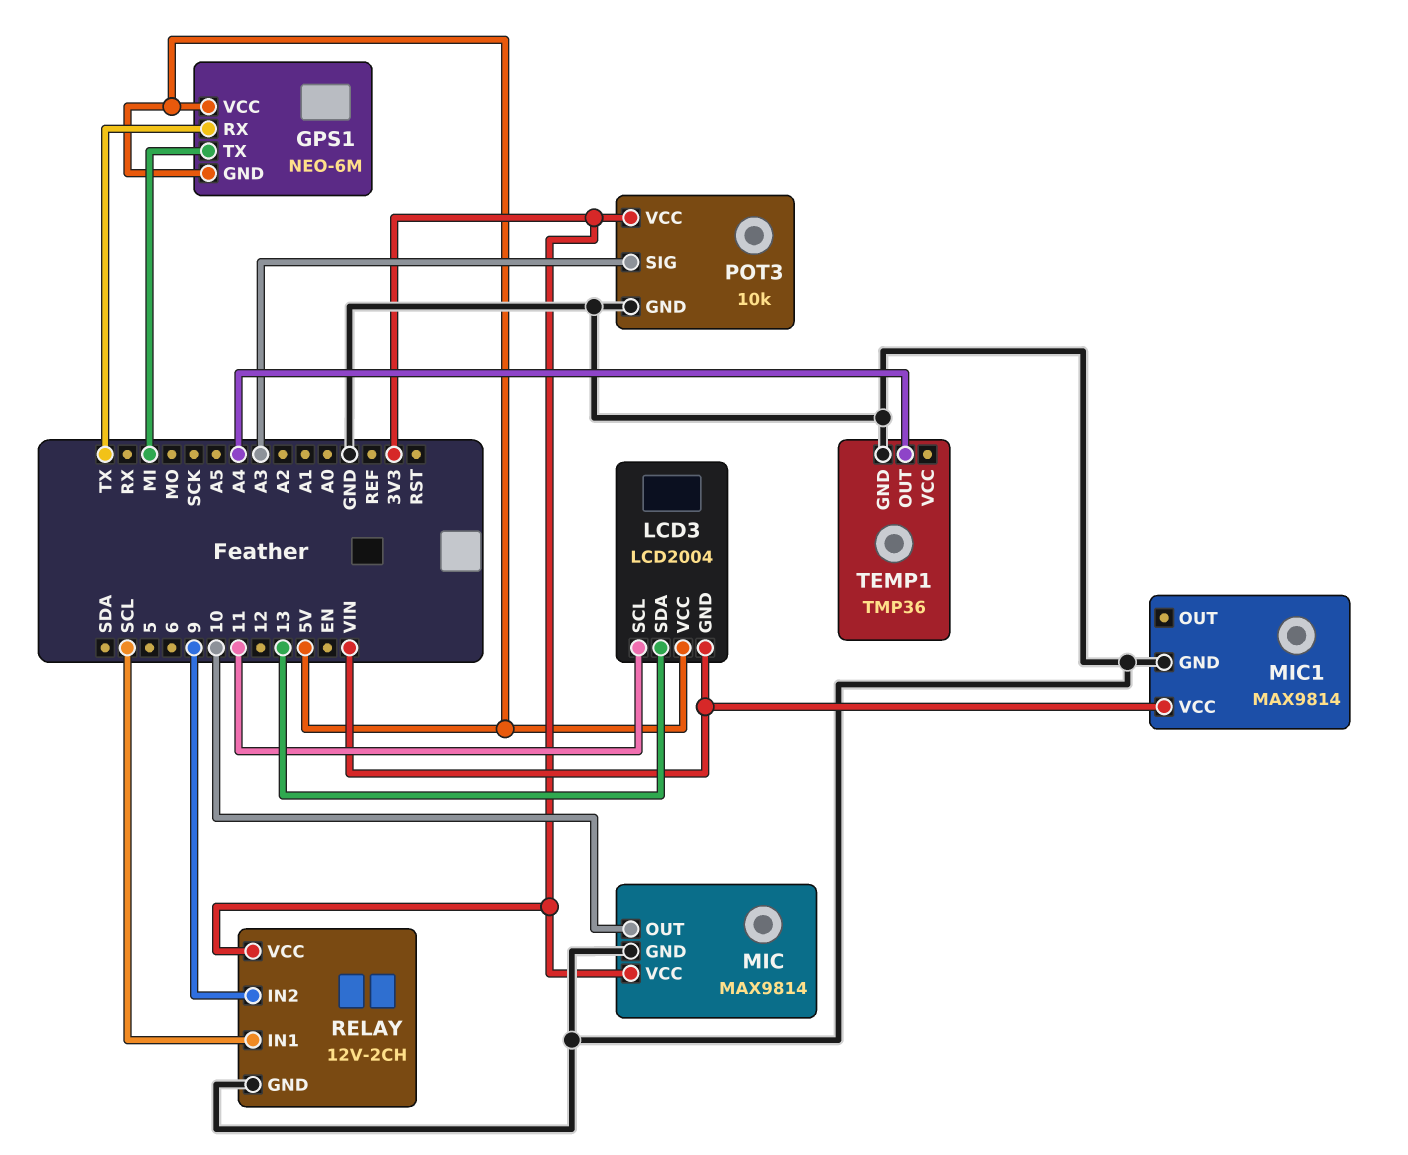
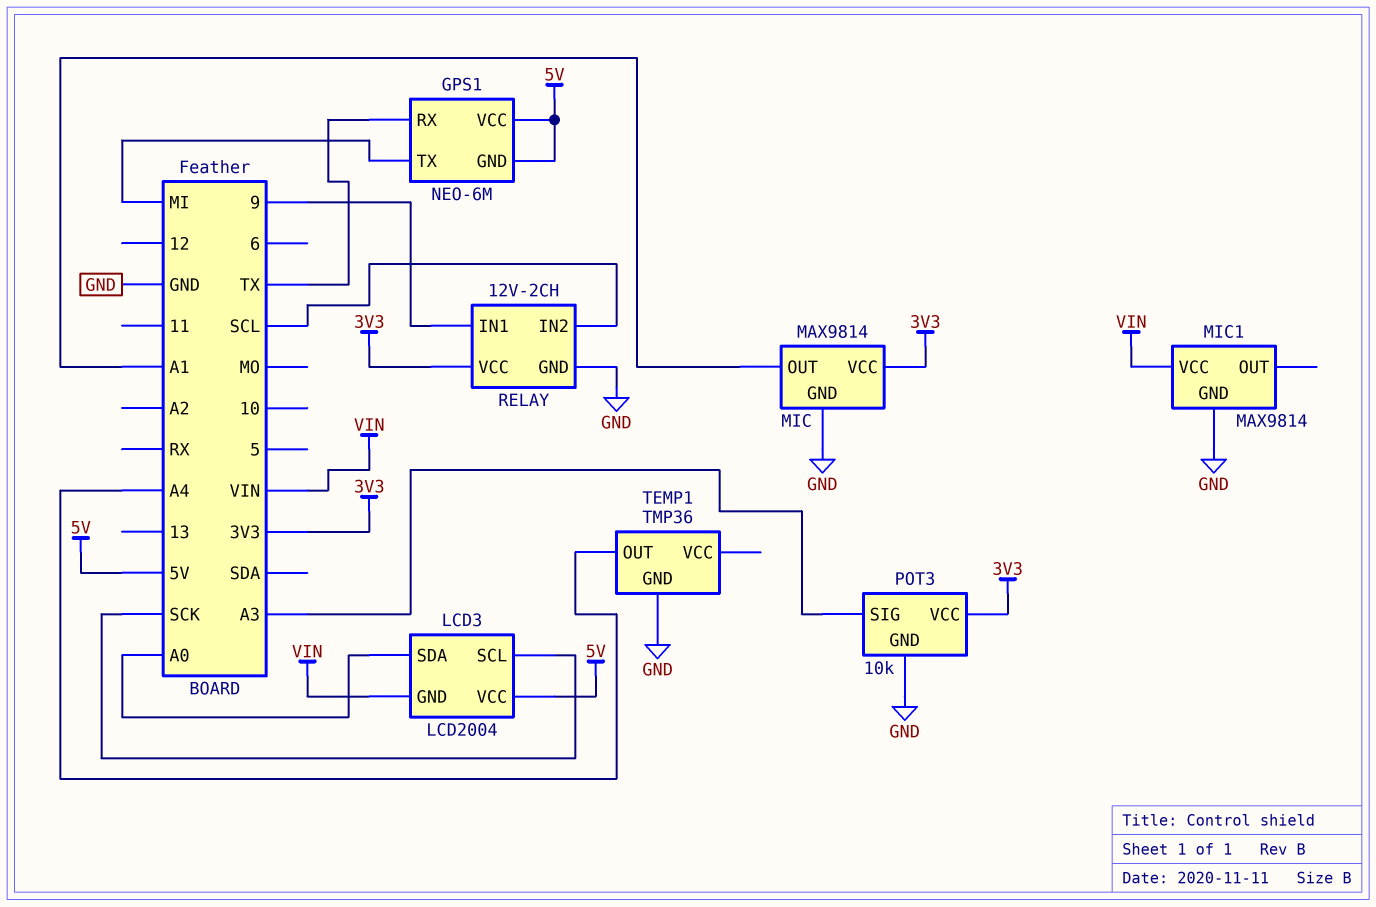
LCD3 pin SCL: 11 -> SCK
LCD3 pin SDA: 13 -> A0
MIC pin OUT: 10 -> A1
RELAY pin IN1: SCL -> 9
RELAY pin IN2: 9 -> SCL

